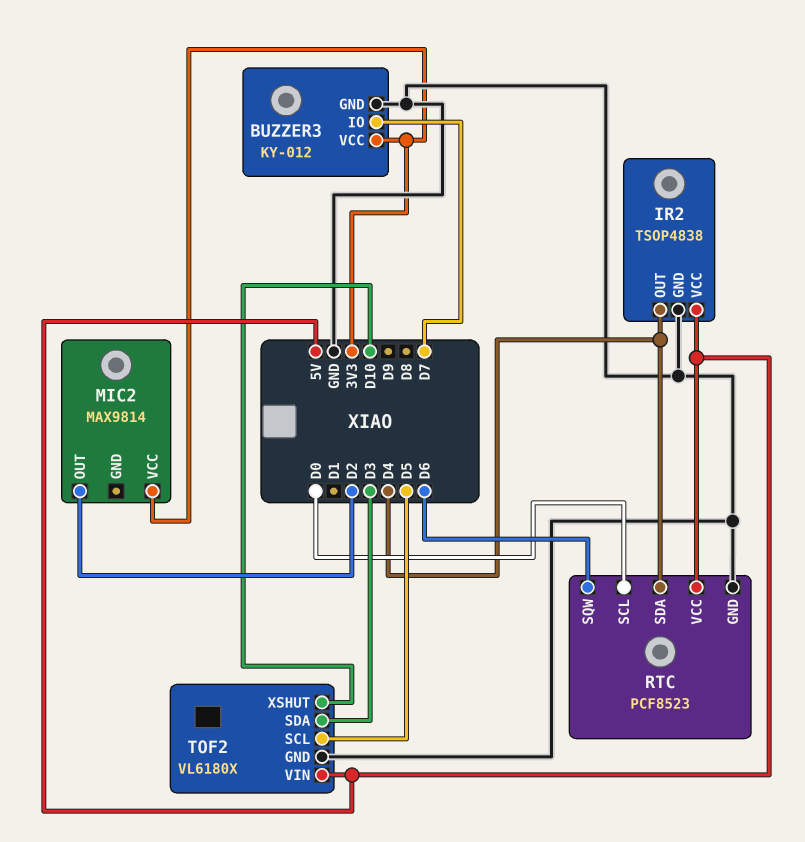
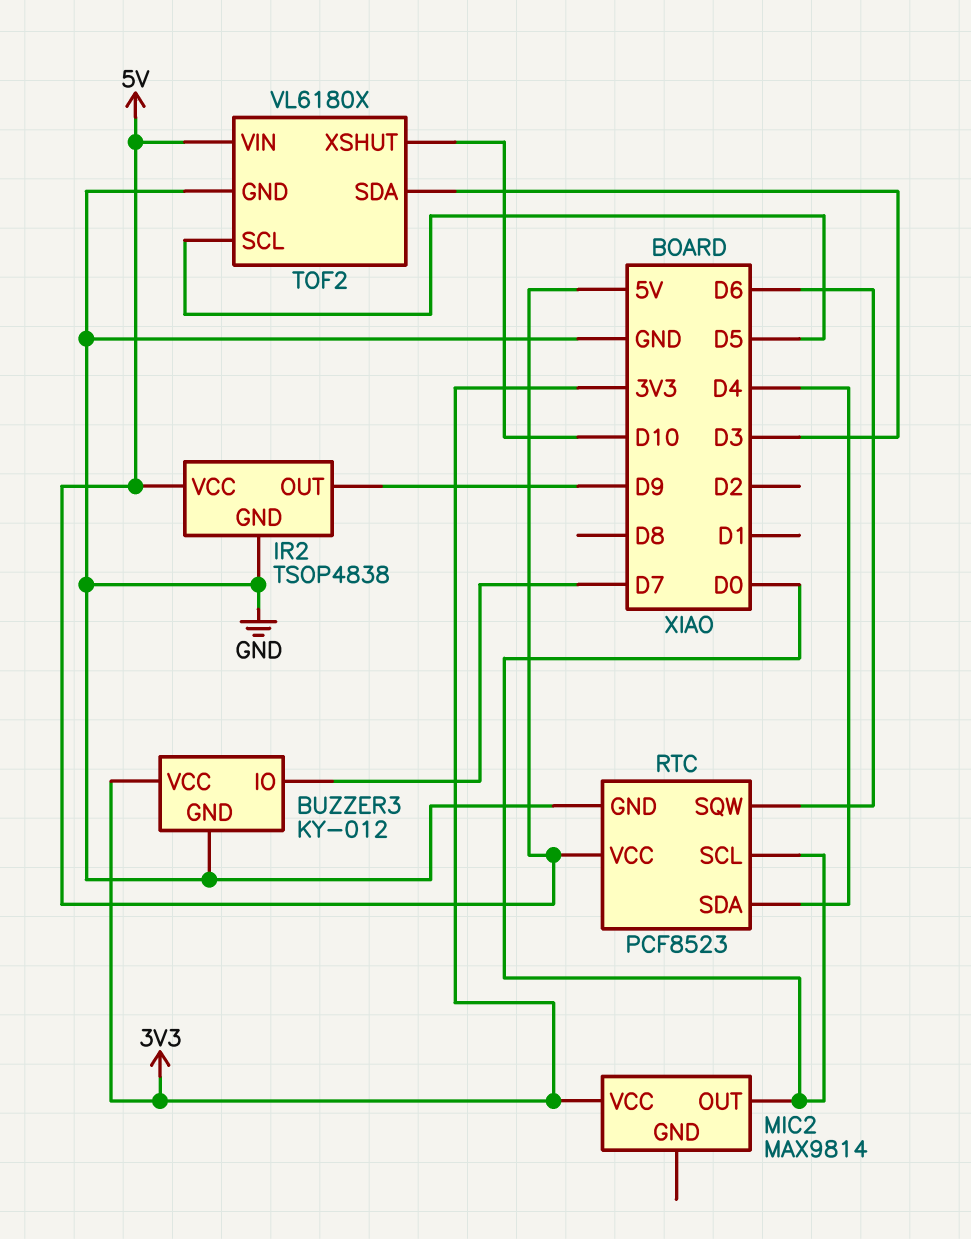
IR2 pin OUT: D4 -> D9
MIC2 pin OUT: D2 -> D0

